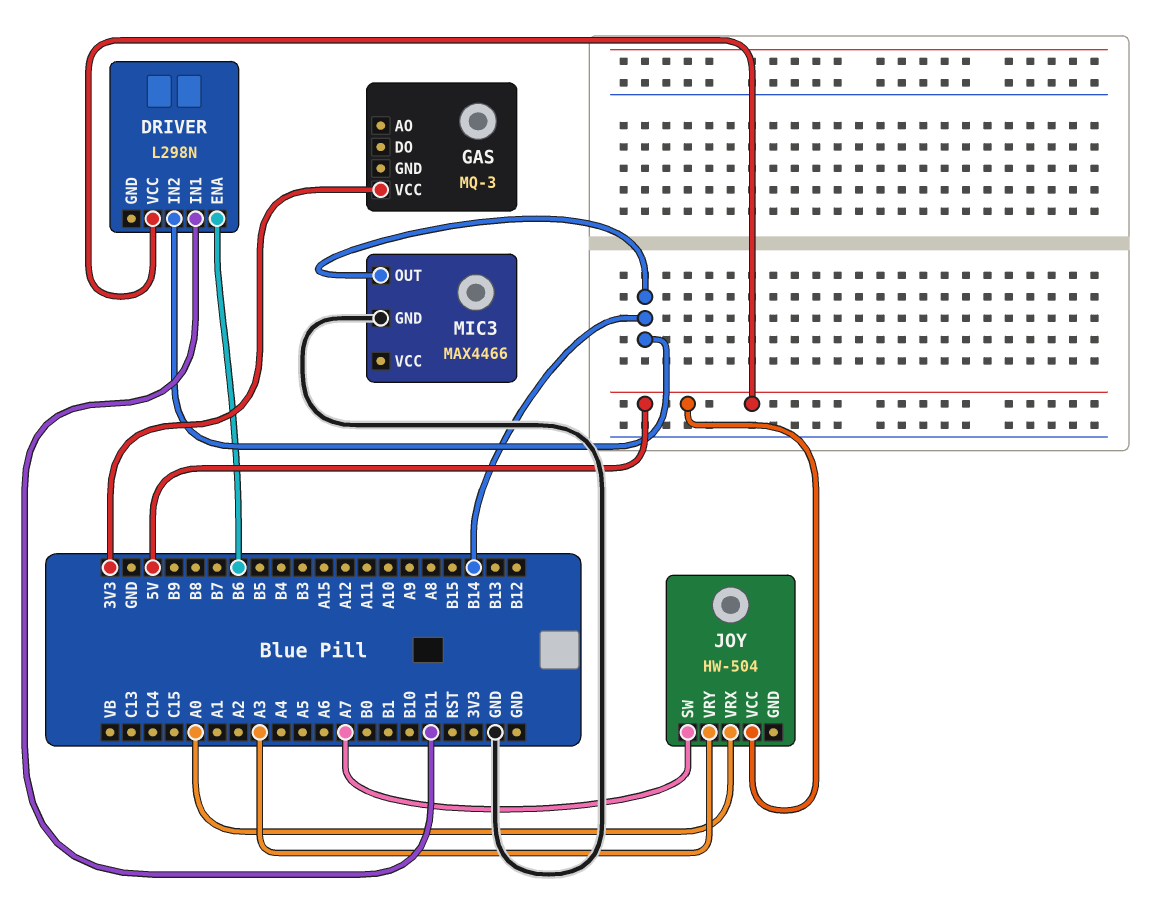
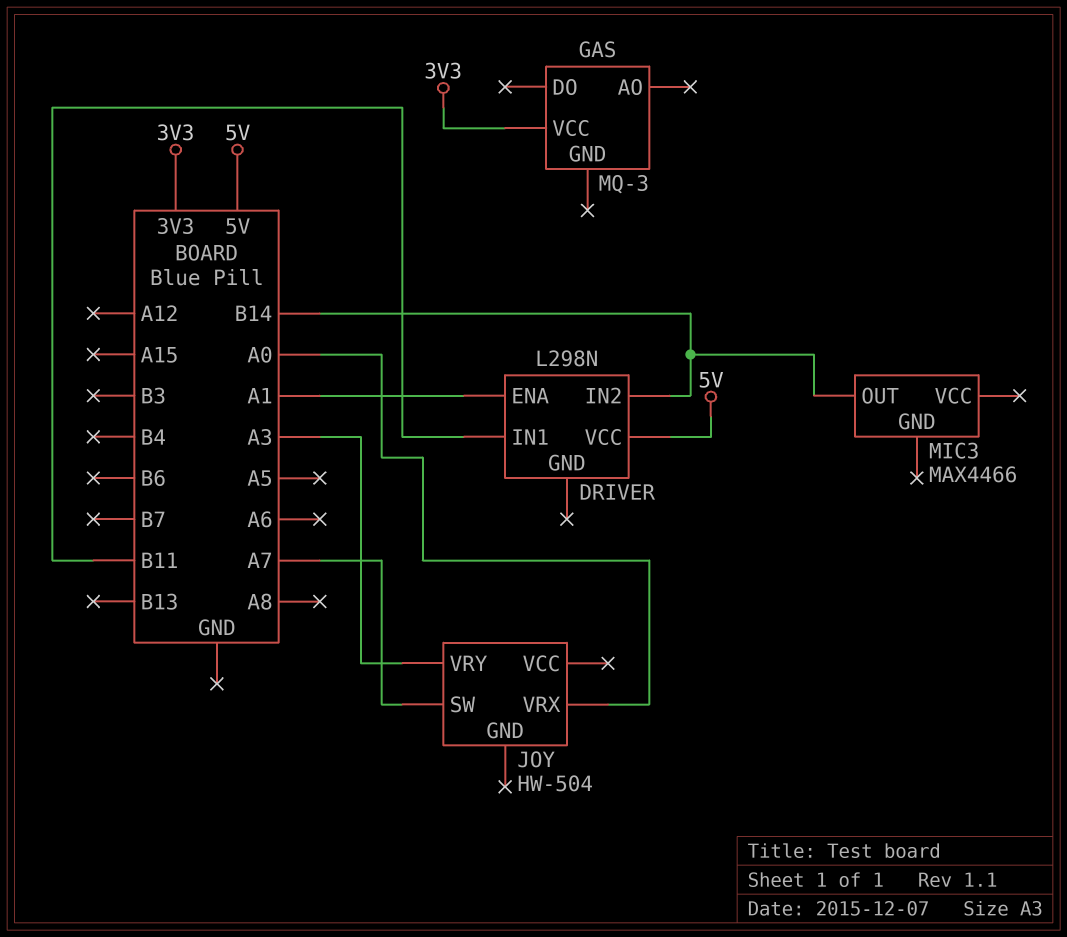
DRIVER pin ENA: B6 -> A1
JOY pin VCC: 5V -> none
MIC3 pin GND: GND -> none

